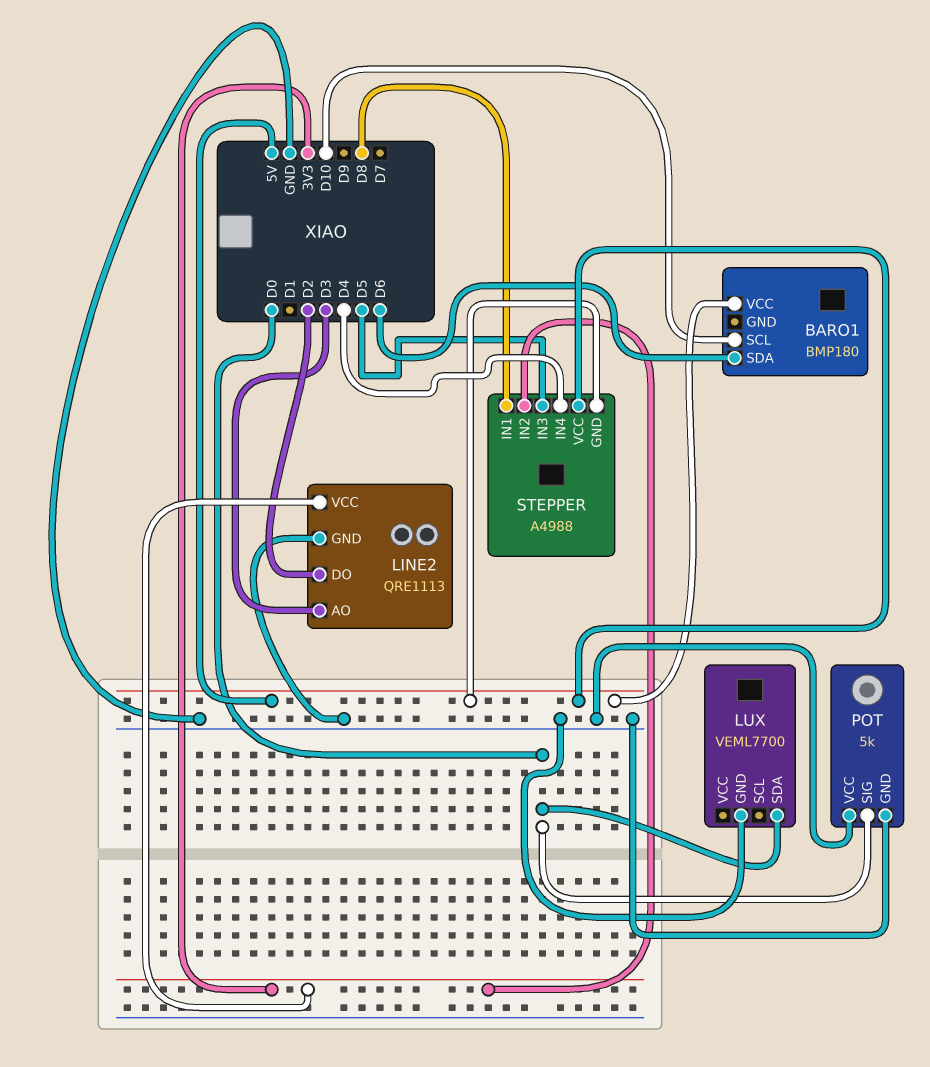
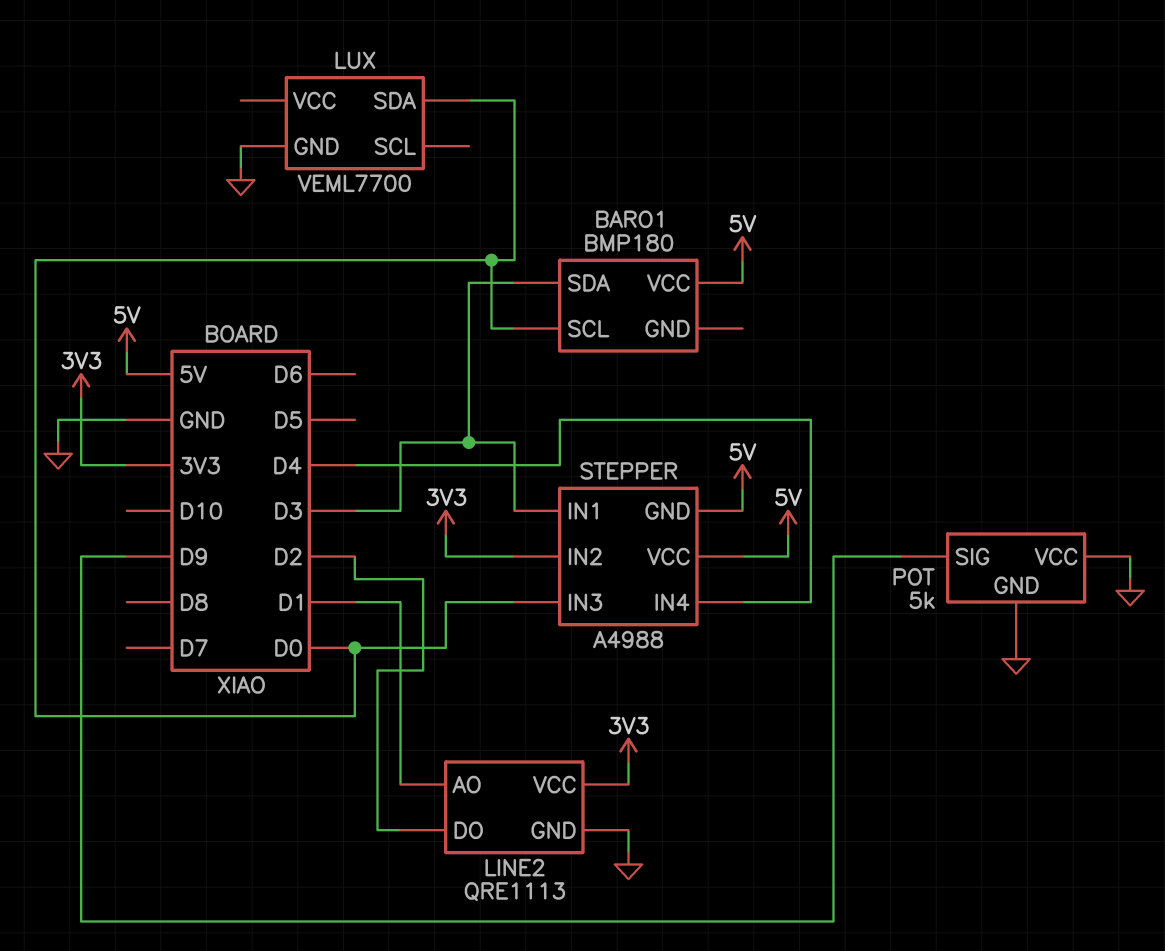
BARO1 pin SCL: D10 -> D0
BARO1 pin SDA: D6 -> D3
LINE2 pin AO: D3 -> D1
POT pin SIG: D0 -> D9
STEPPER pin IN1: D8 -> D3
STEPPER pin IN3: D5 -> D0

